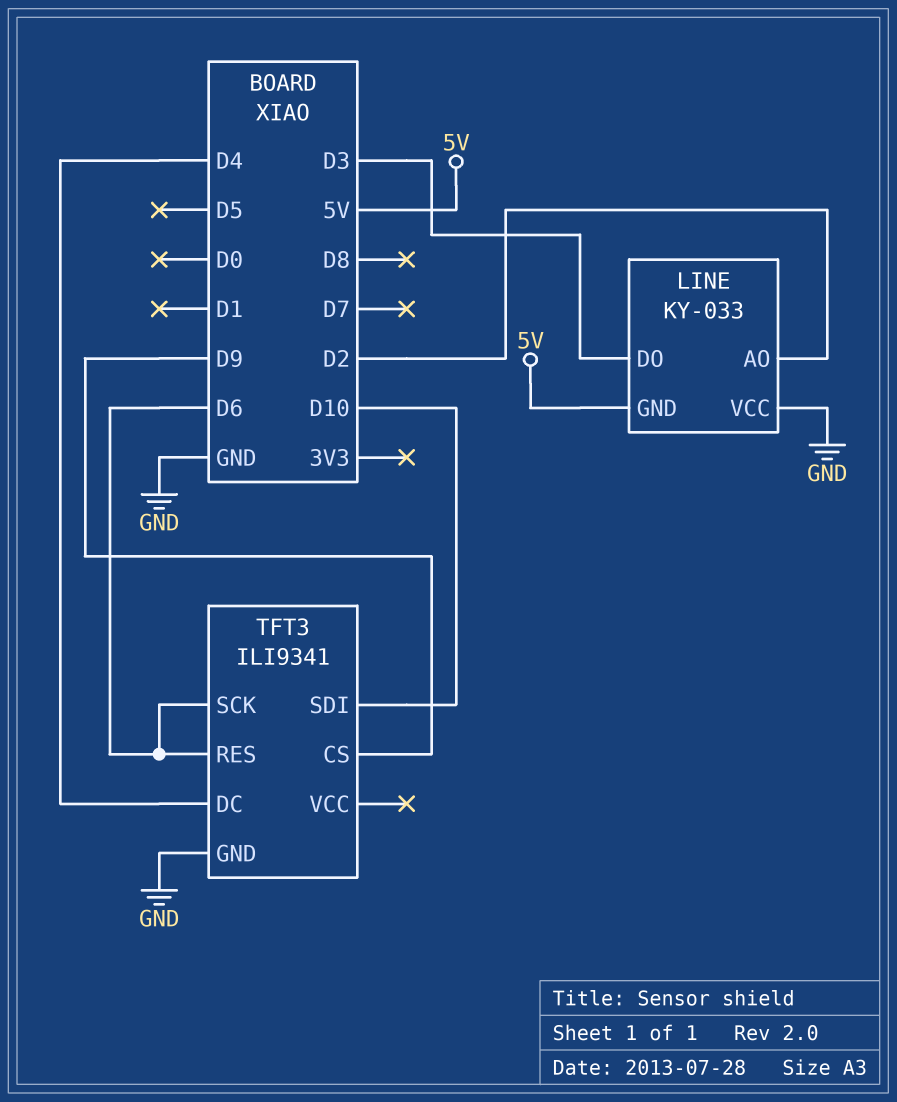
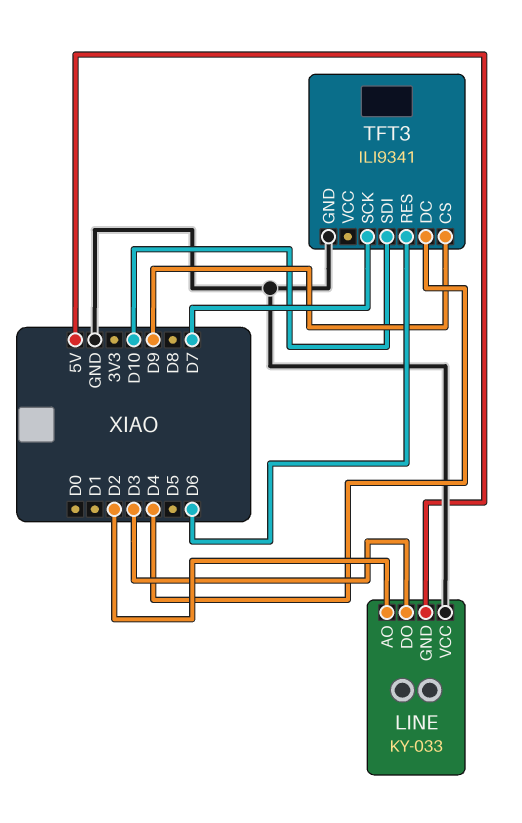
TFT3 pin SCK: D6 -> D7

